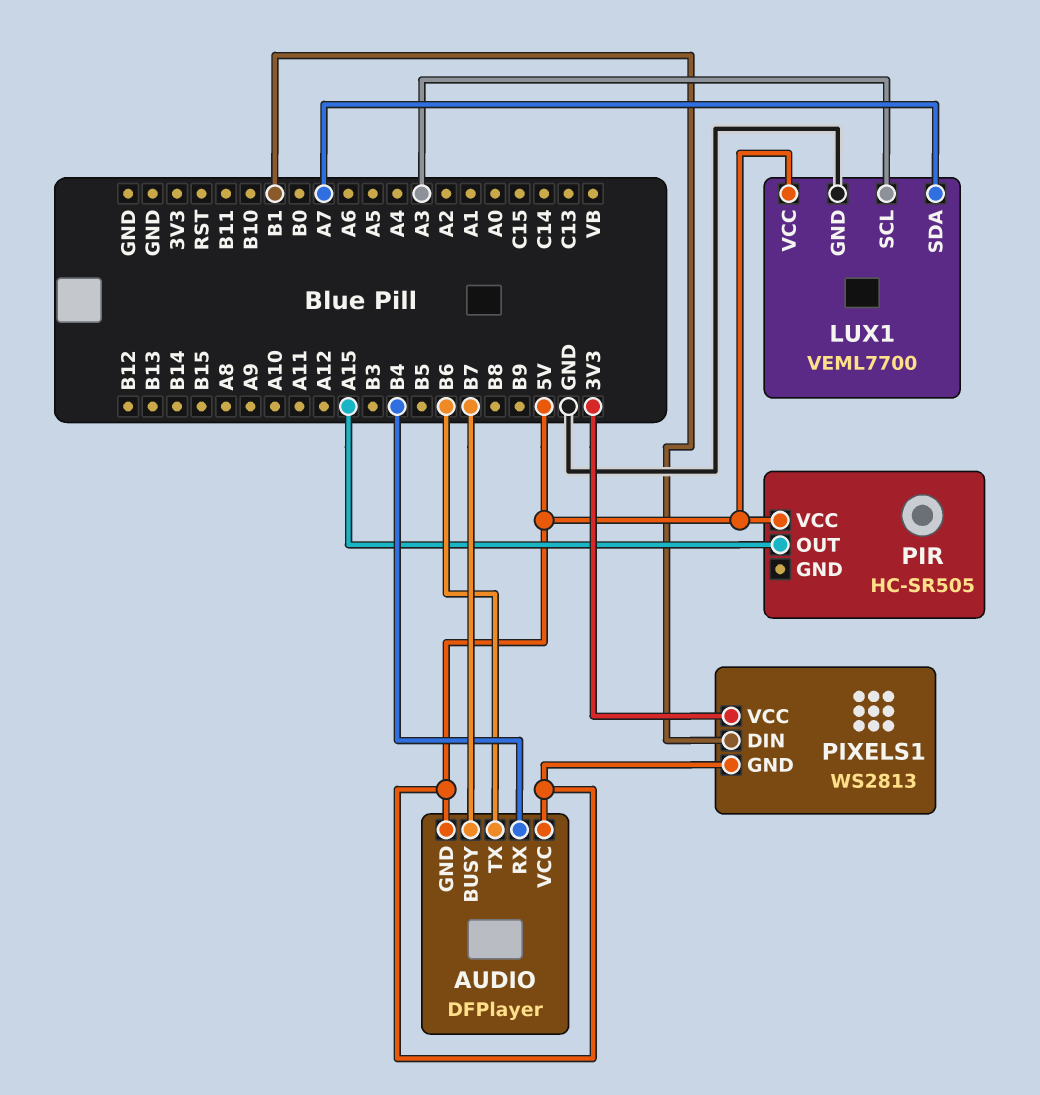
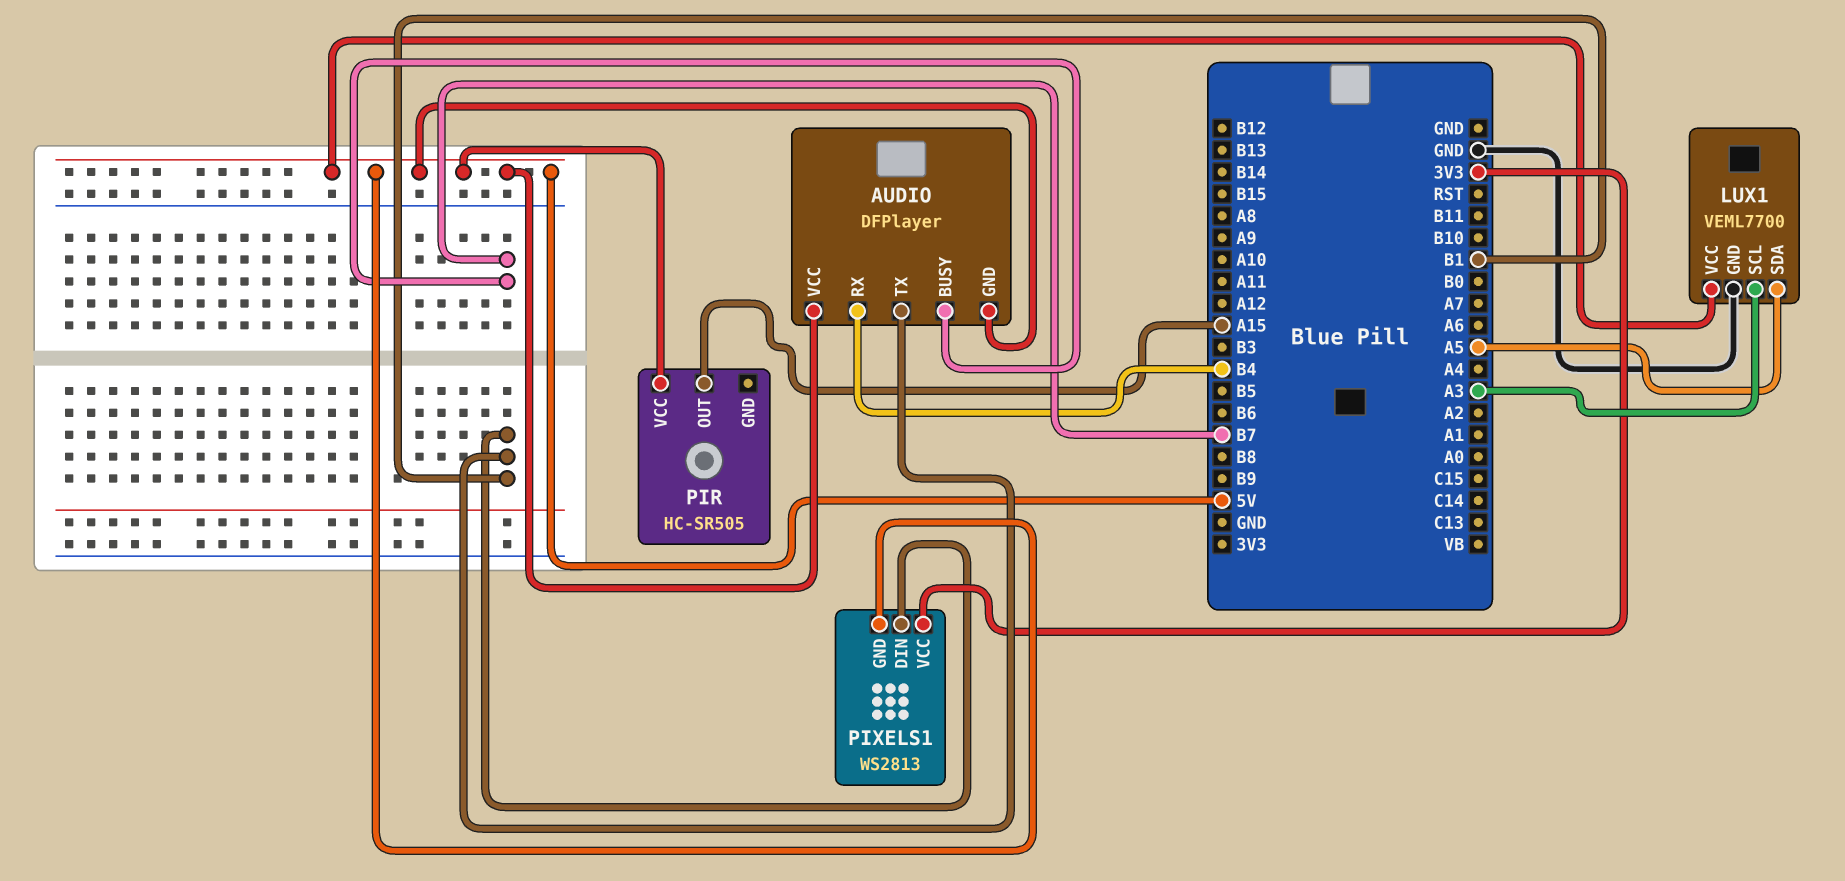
AUDIO pin TX: B6 -> B1
LUX1 pin SDA: A7 -> A5

